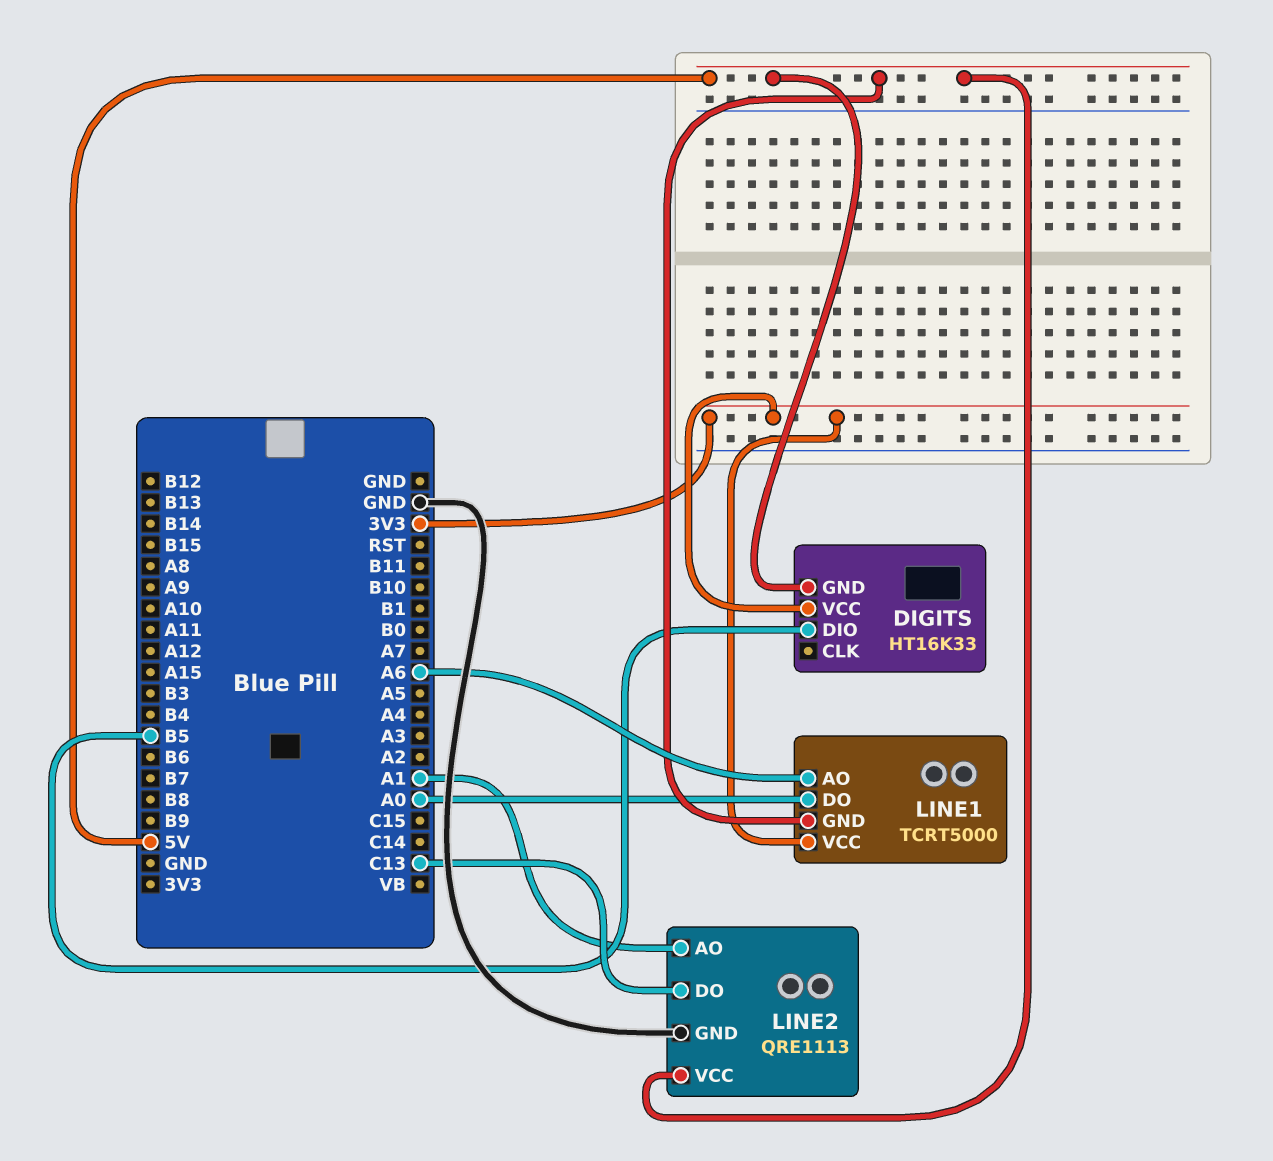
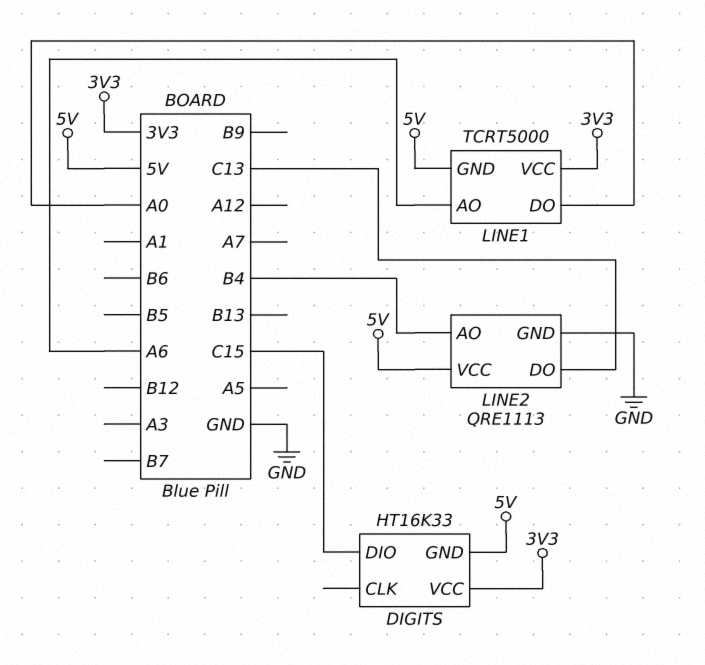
DIGITS pin DIO: B5 -> C15
LINE2 pin AO: A1 -> B4

